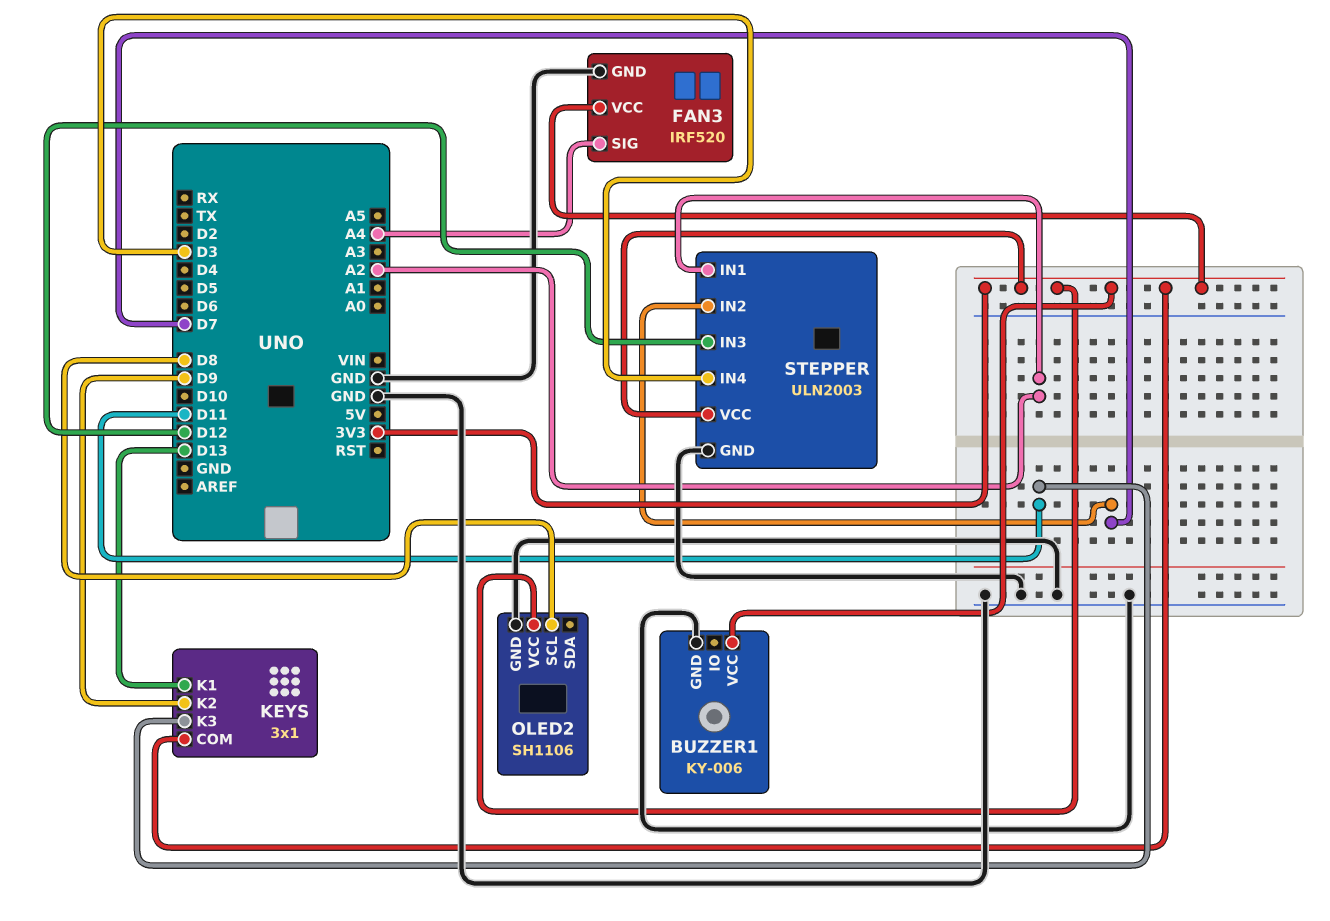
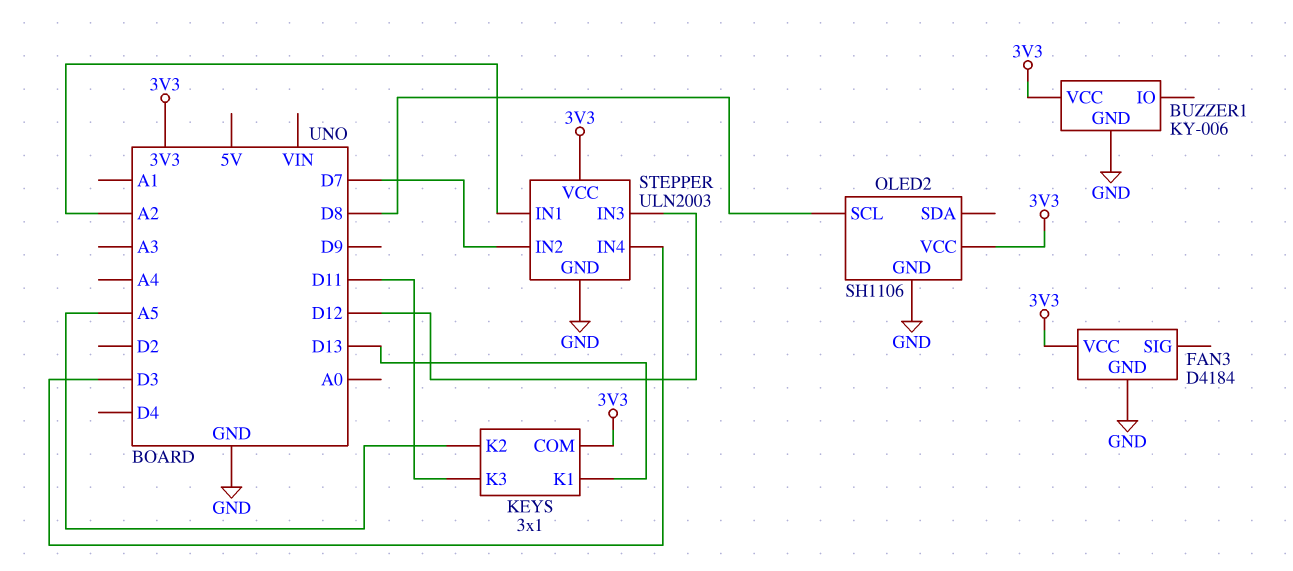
FAN3: IRF520 -> D4184
FAN3 pin SIG: A4 -> none
KEYS pin K2: D9 -> A5

